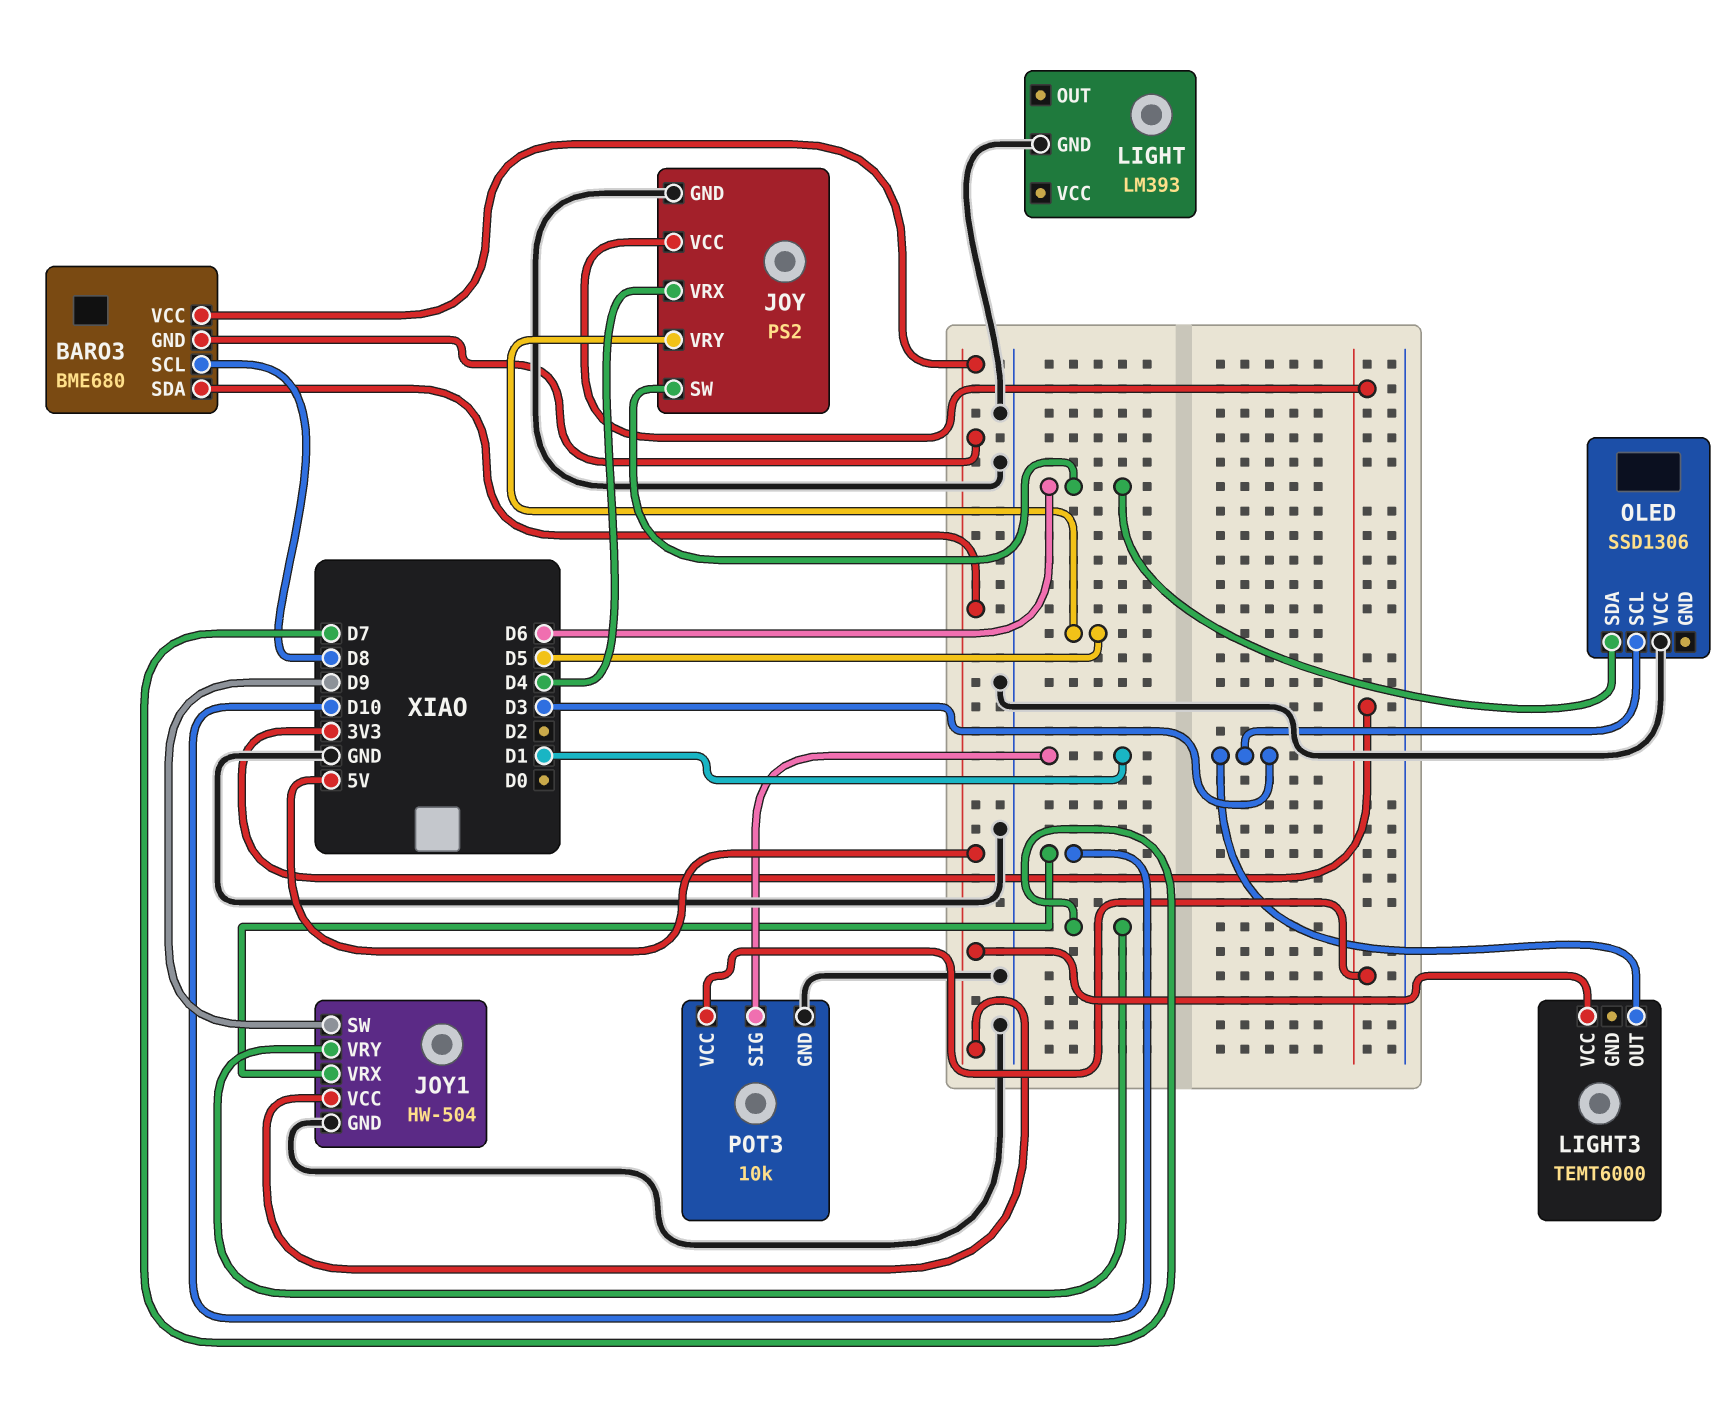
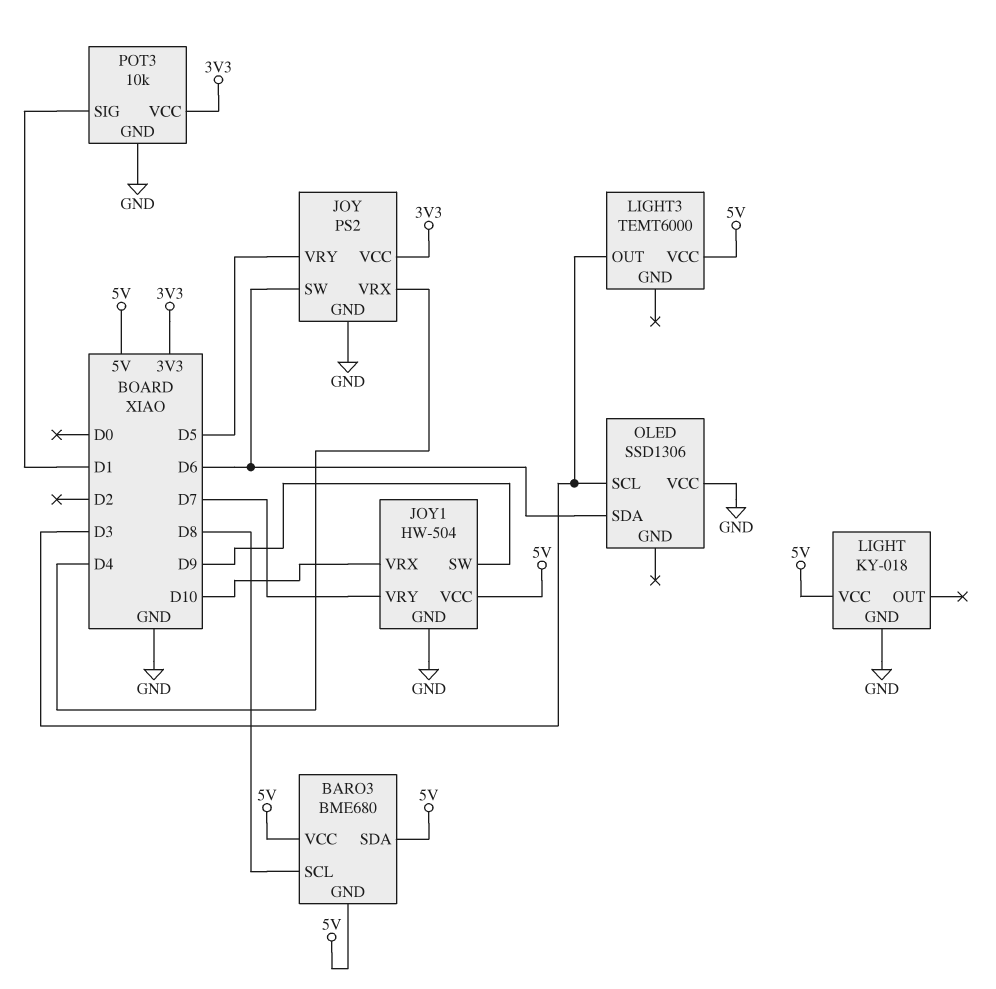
LIGHT: LM393 -> KY-018
LIGHT pin VCC: none -> 5V

